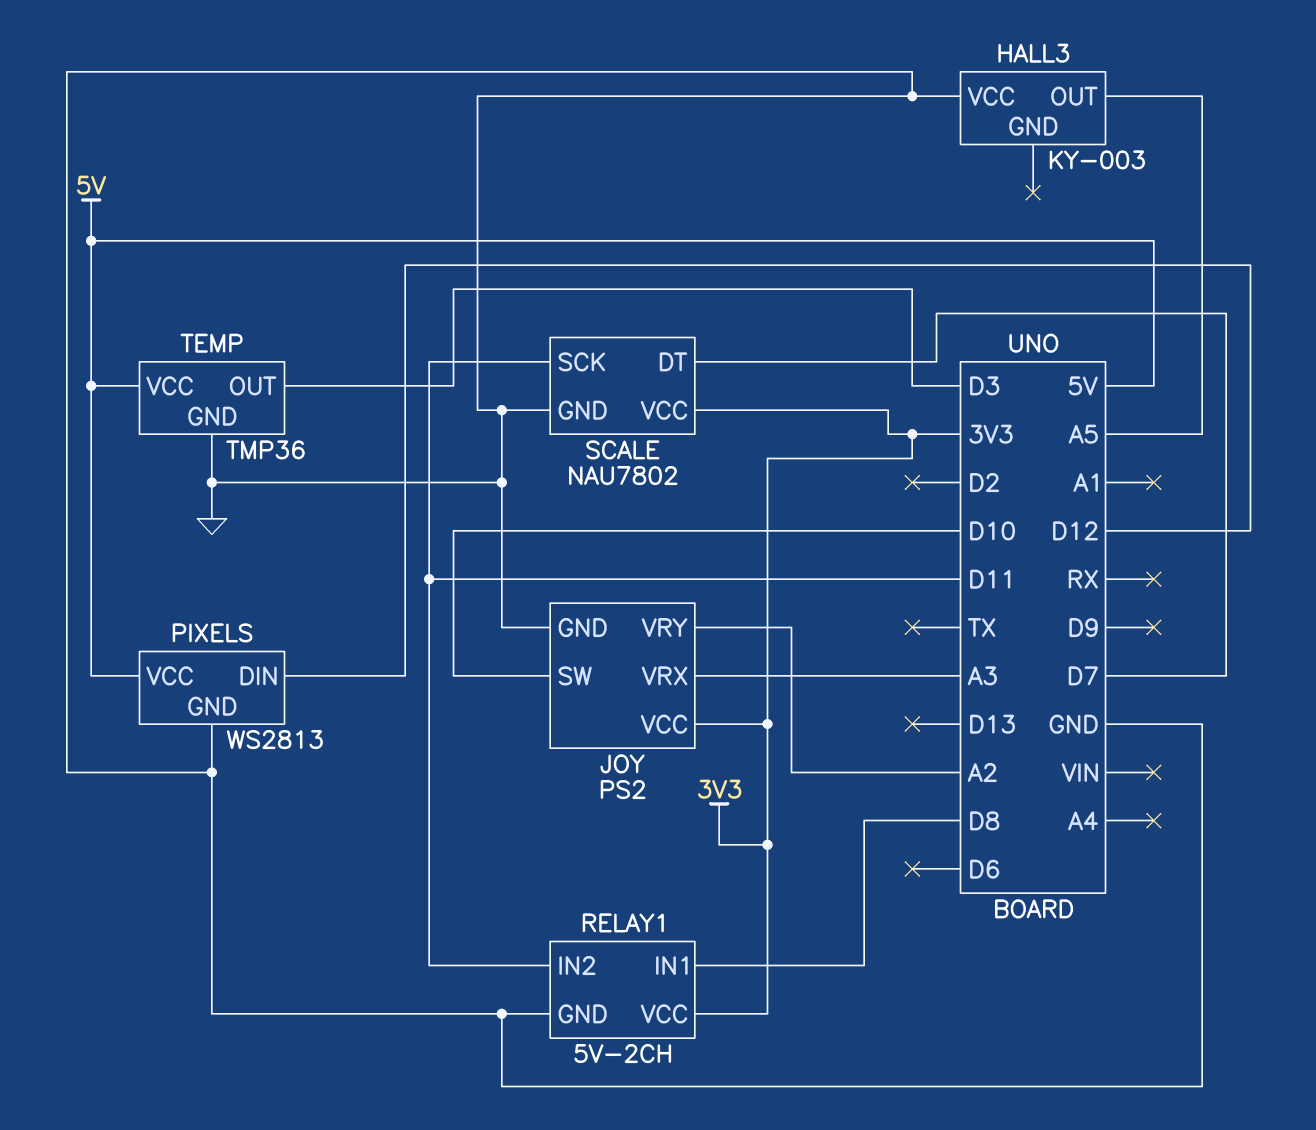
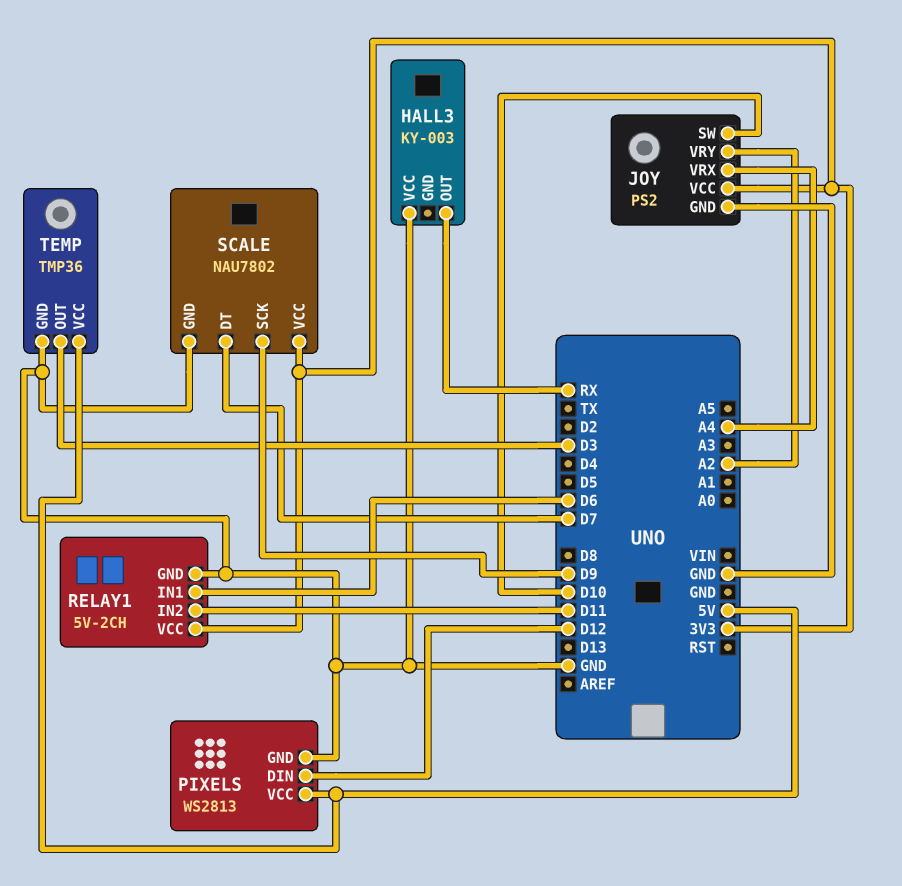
HALL3 pin OUT: A5 -> RX
JOY pin VRX: A3 -> A4
RELAY1 pin IN1: D8 -> D6
SCALE pin SCK: D11 -> D9

